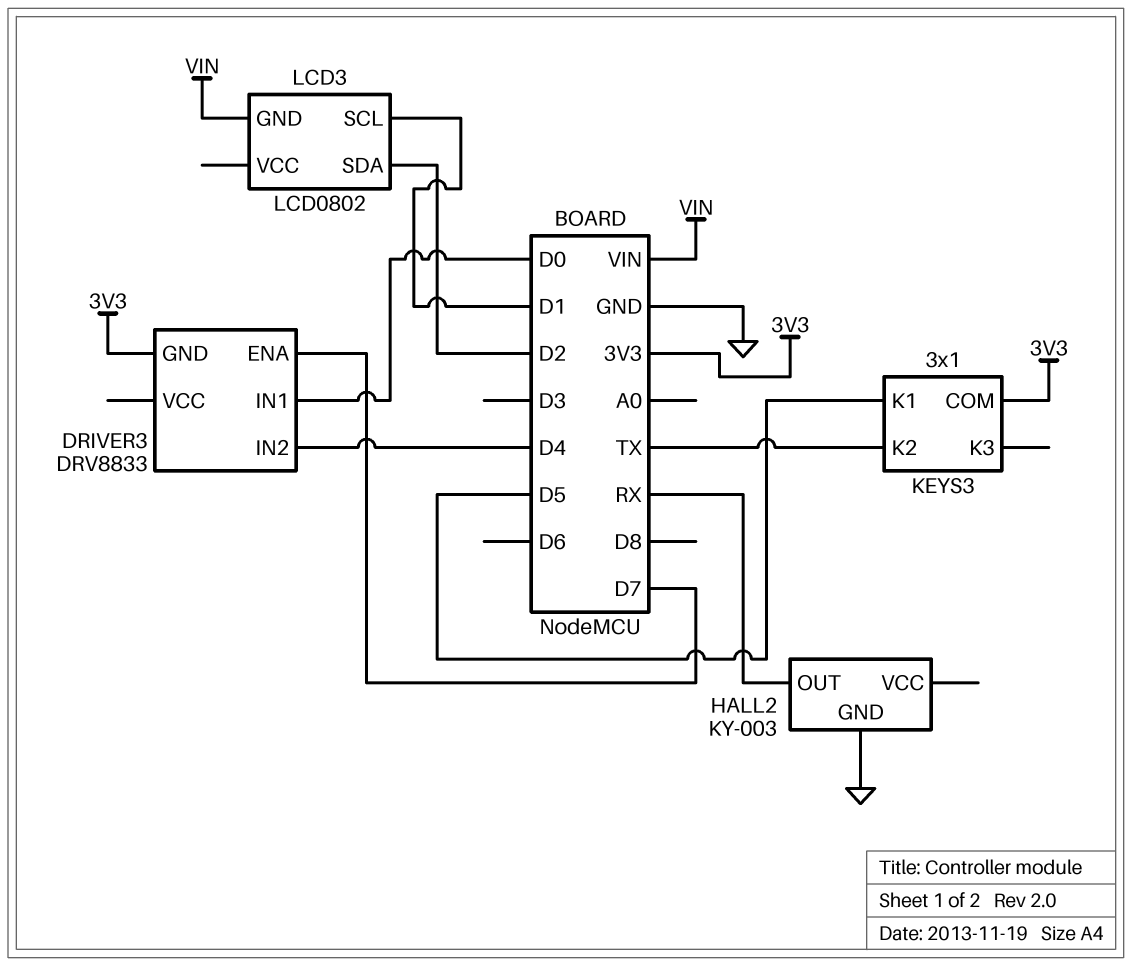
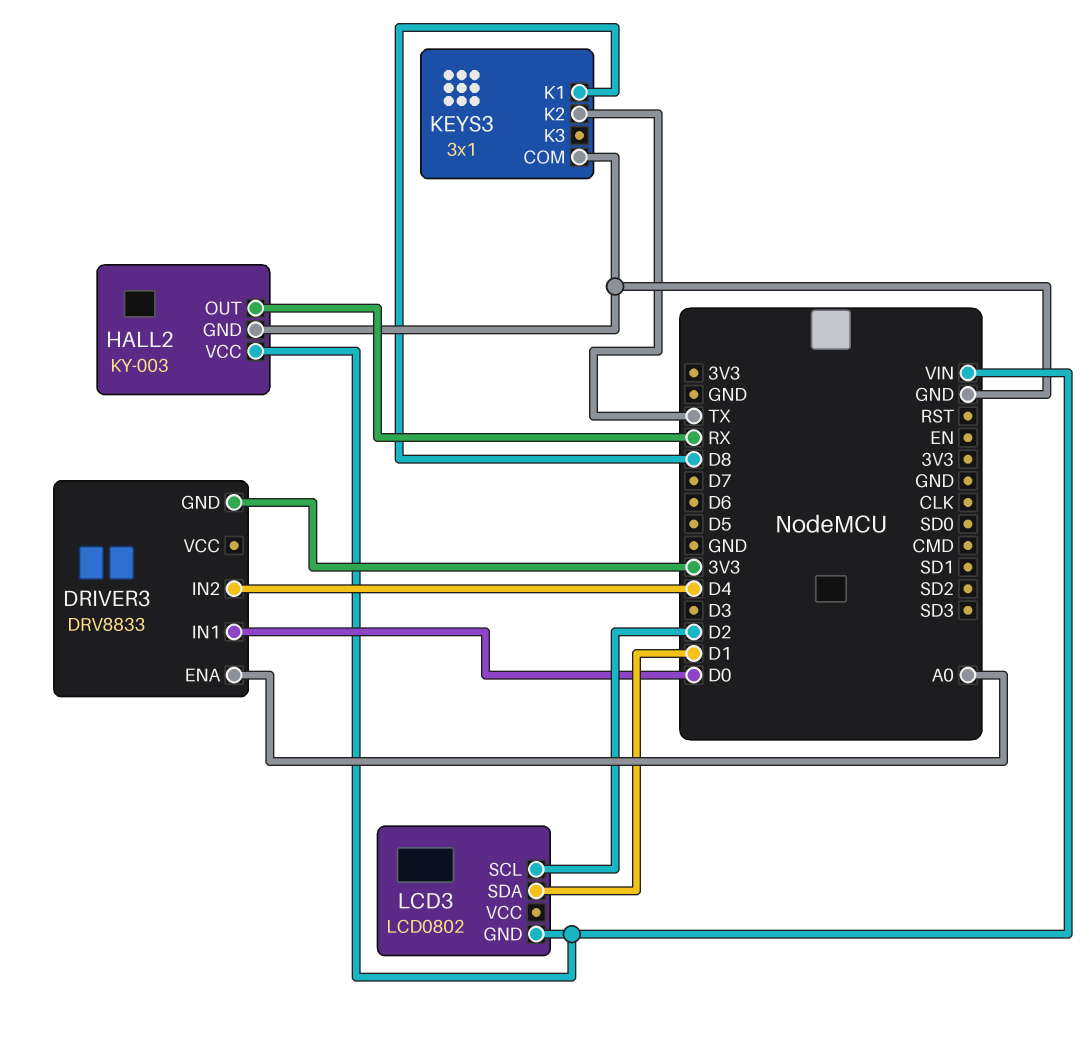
DRIVER3 pin ENA: D7 -> A0
HALL2 pin VCC: none -> VIN
KEYS3 pin COM: 3V3 -> GND
KEYS3 pin K1: D5 -> D8
LCD3 pin SCL: D1 -> D2
LCD3 pin SDA: D2 -> D1

